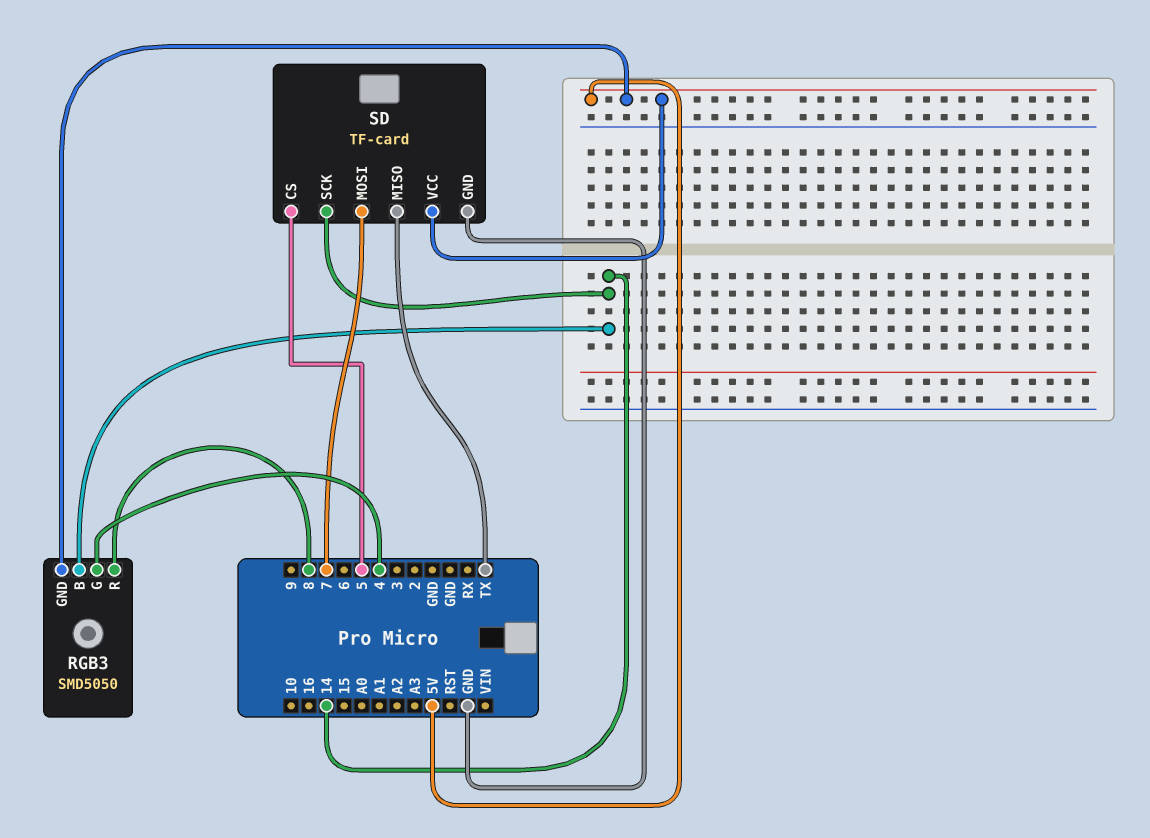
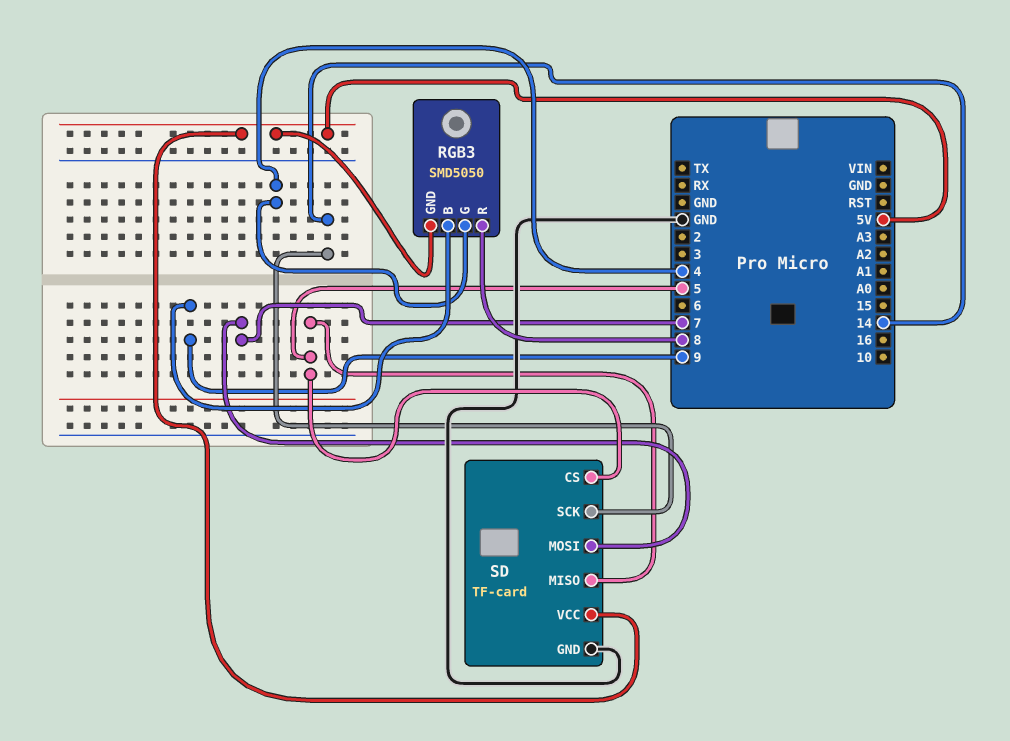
RGB3 pin B: 14 -> 9
SD pin MISO: TX -> 5

